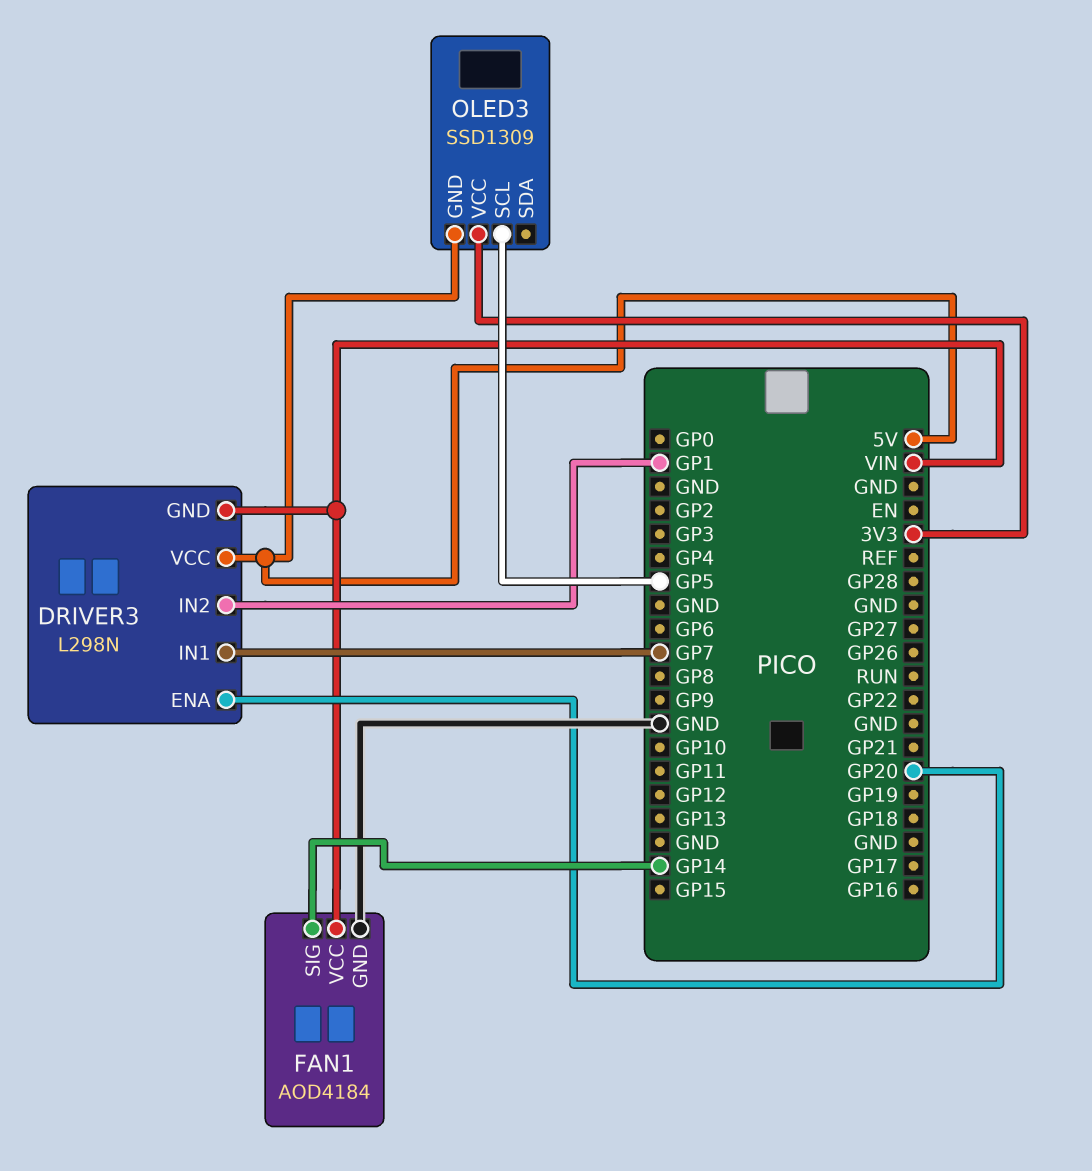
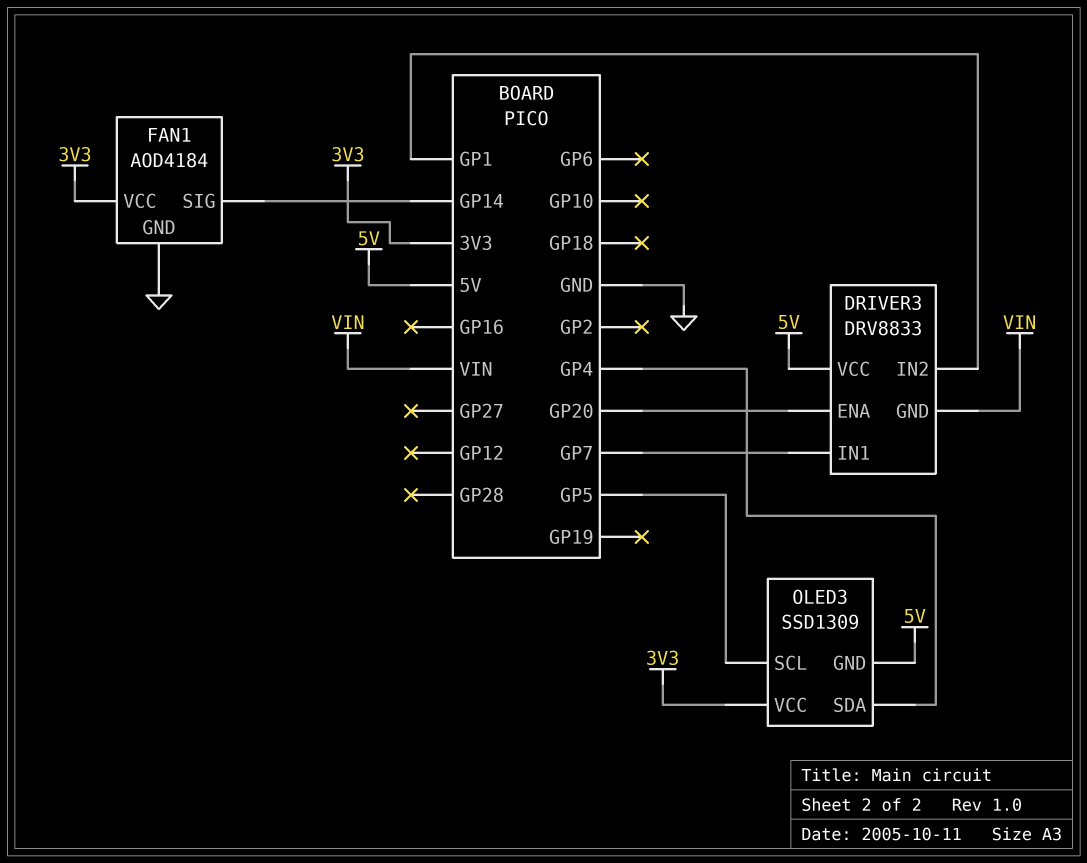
DRIVER3: L298N -> DRV8833
FAN1 pin VCC: VIN -> 3V3
OLED3 pin SDA: none -> GP4

